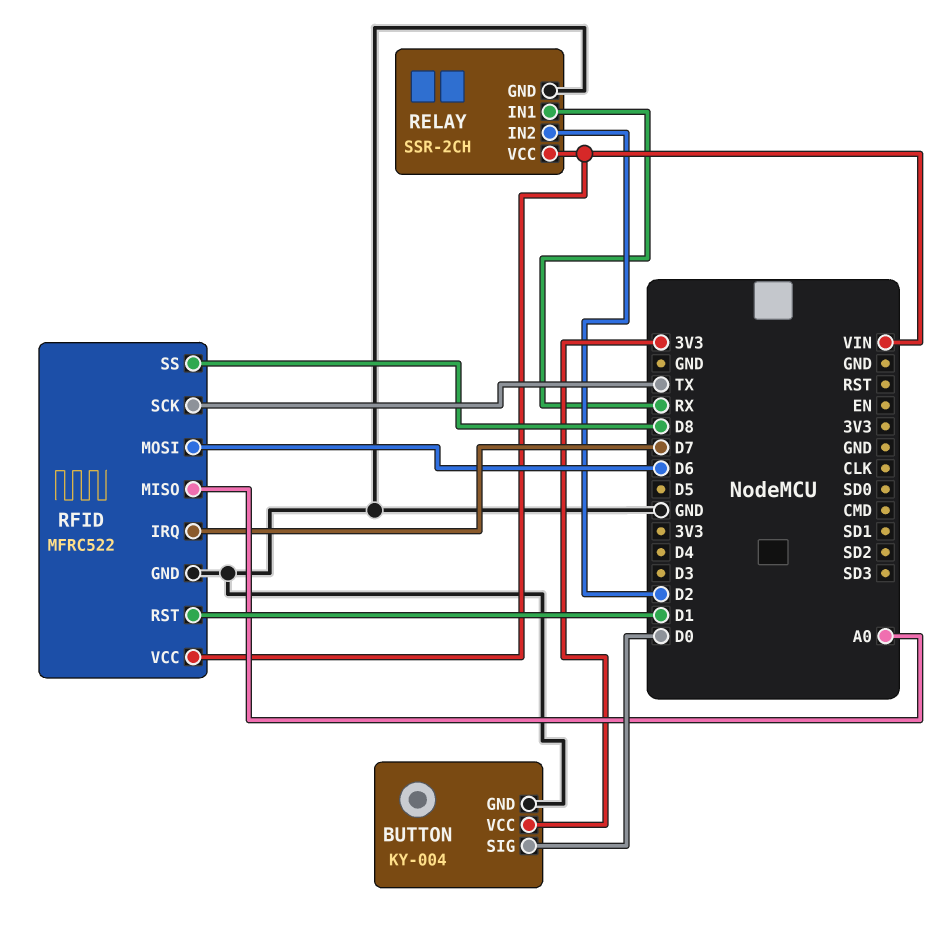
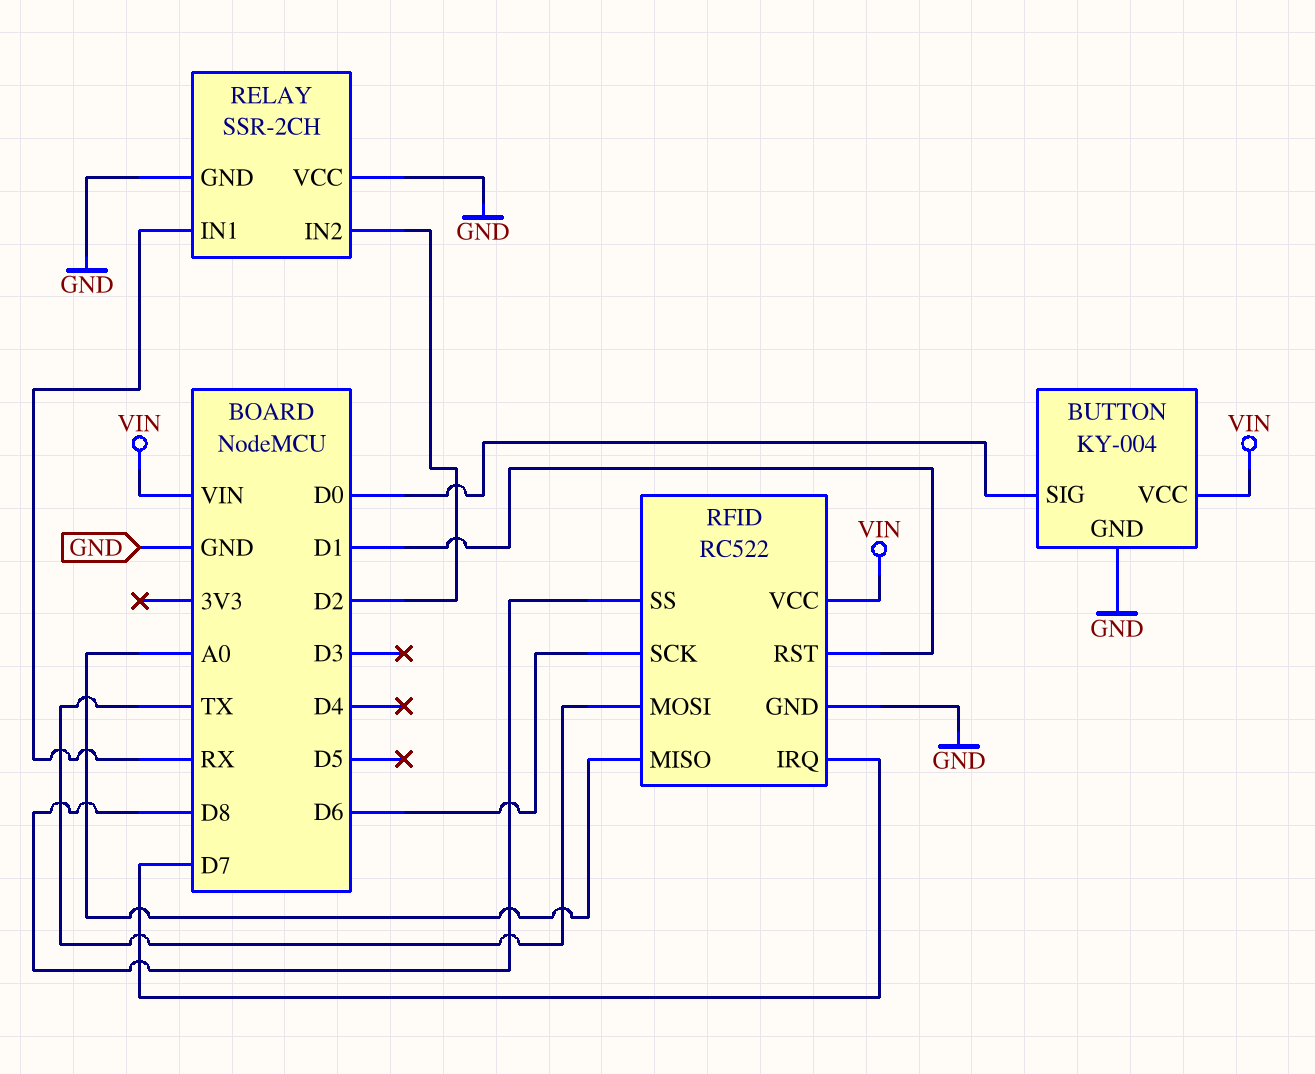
BUTTON pin VCC: 3V3 -> VIN
RELAY pin VCC: VIN -> GND
RFID: MFRC522 -> RC522
RFID pin MOSI: D6 -> TX
RFID pin SCK: TX -> D6

